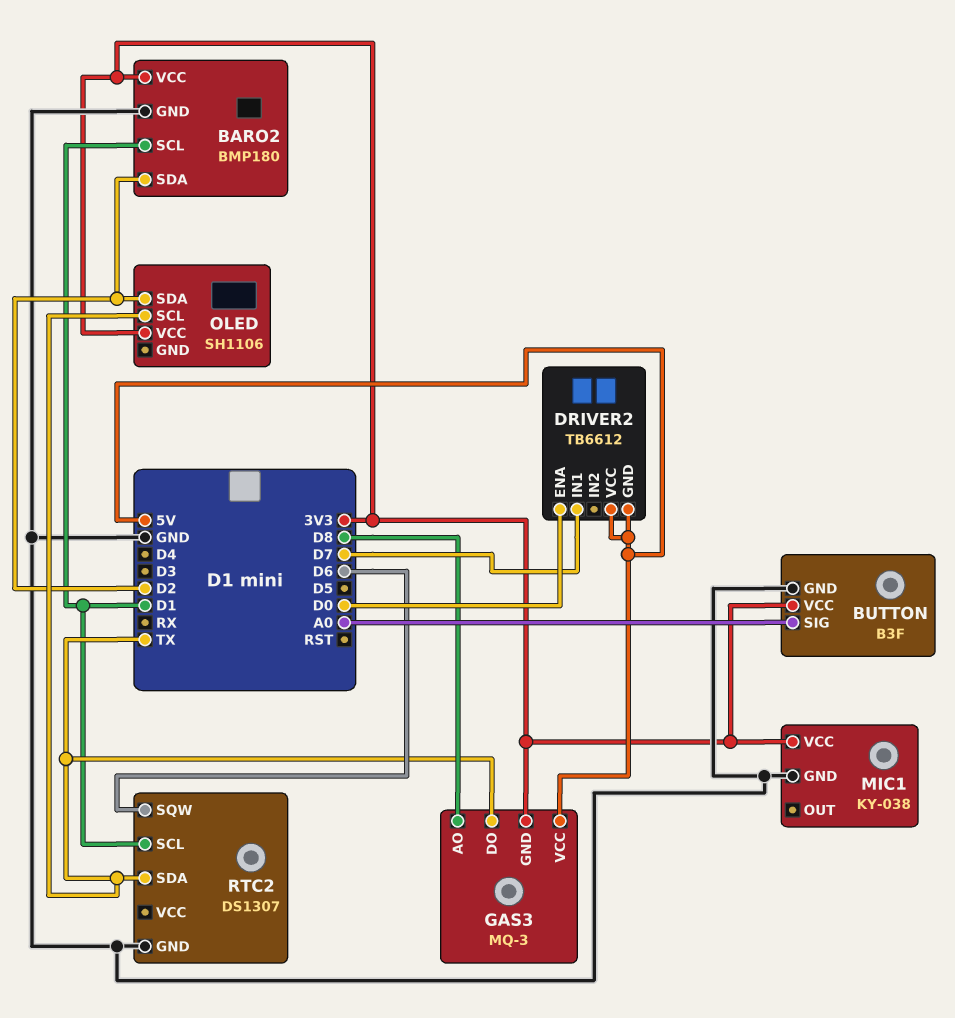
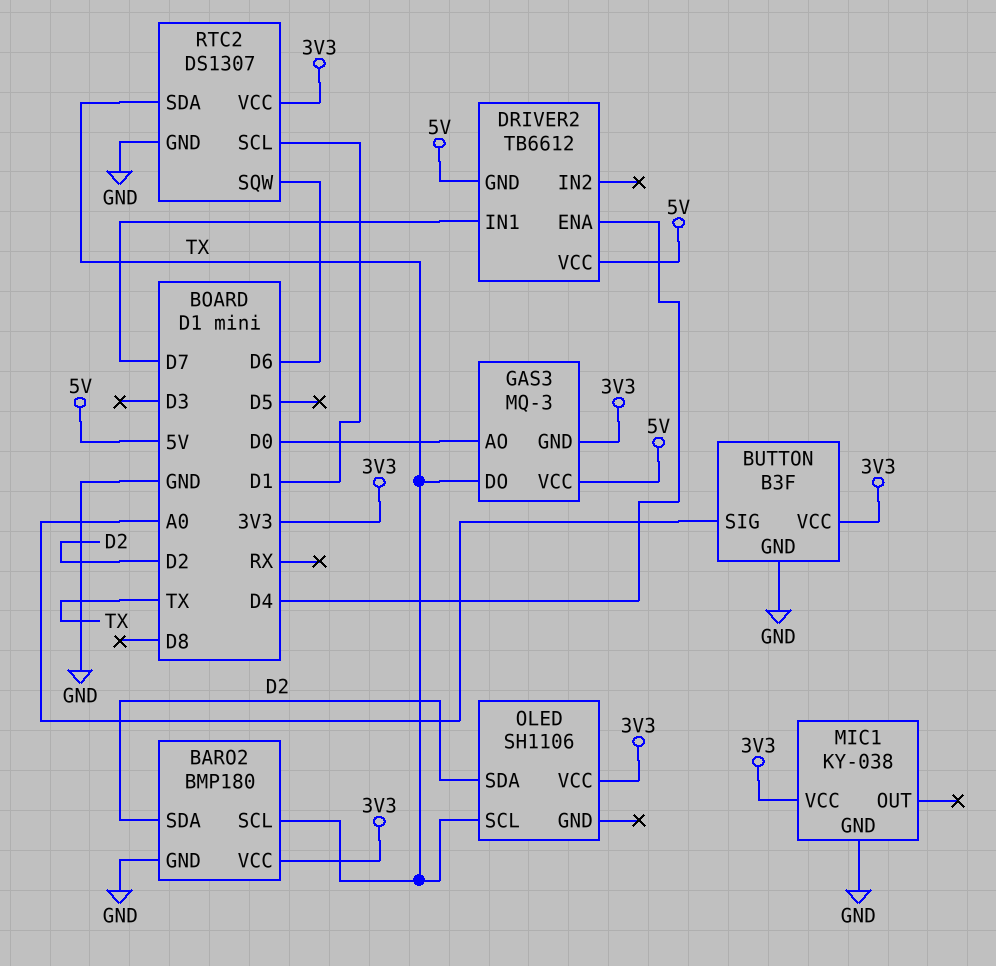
BARO2 pin SCL: D1 -> TX
DRIVER2 pin ENA: D0 -> D4
GAS3 pin AO: D8 -> D0
RTC2 pin VCC: none -> 3V3

